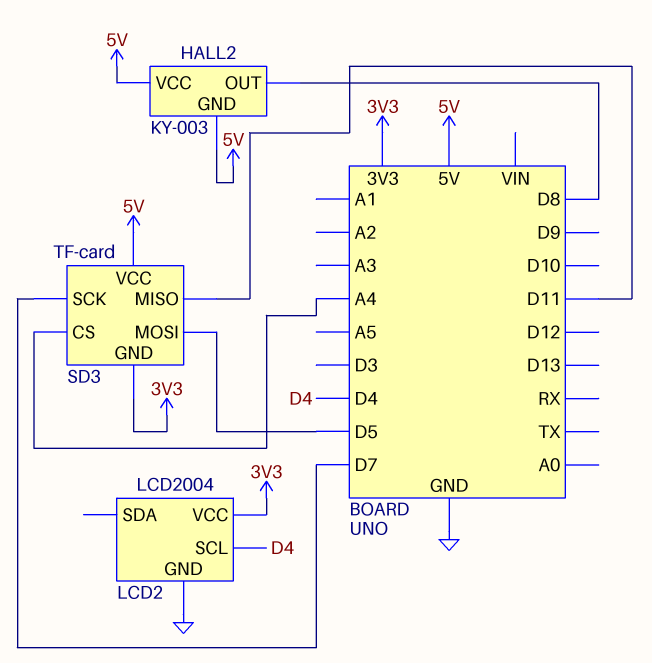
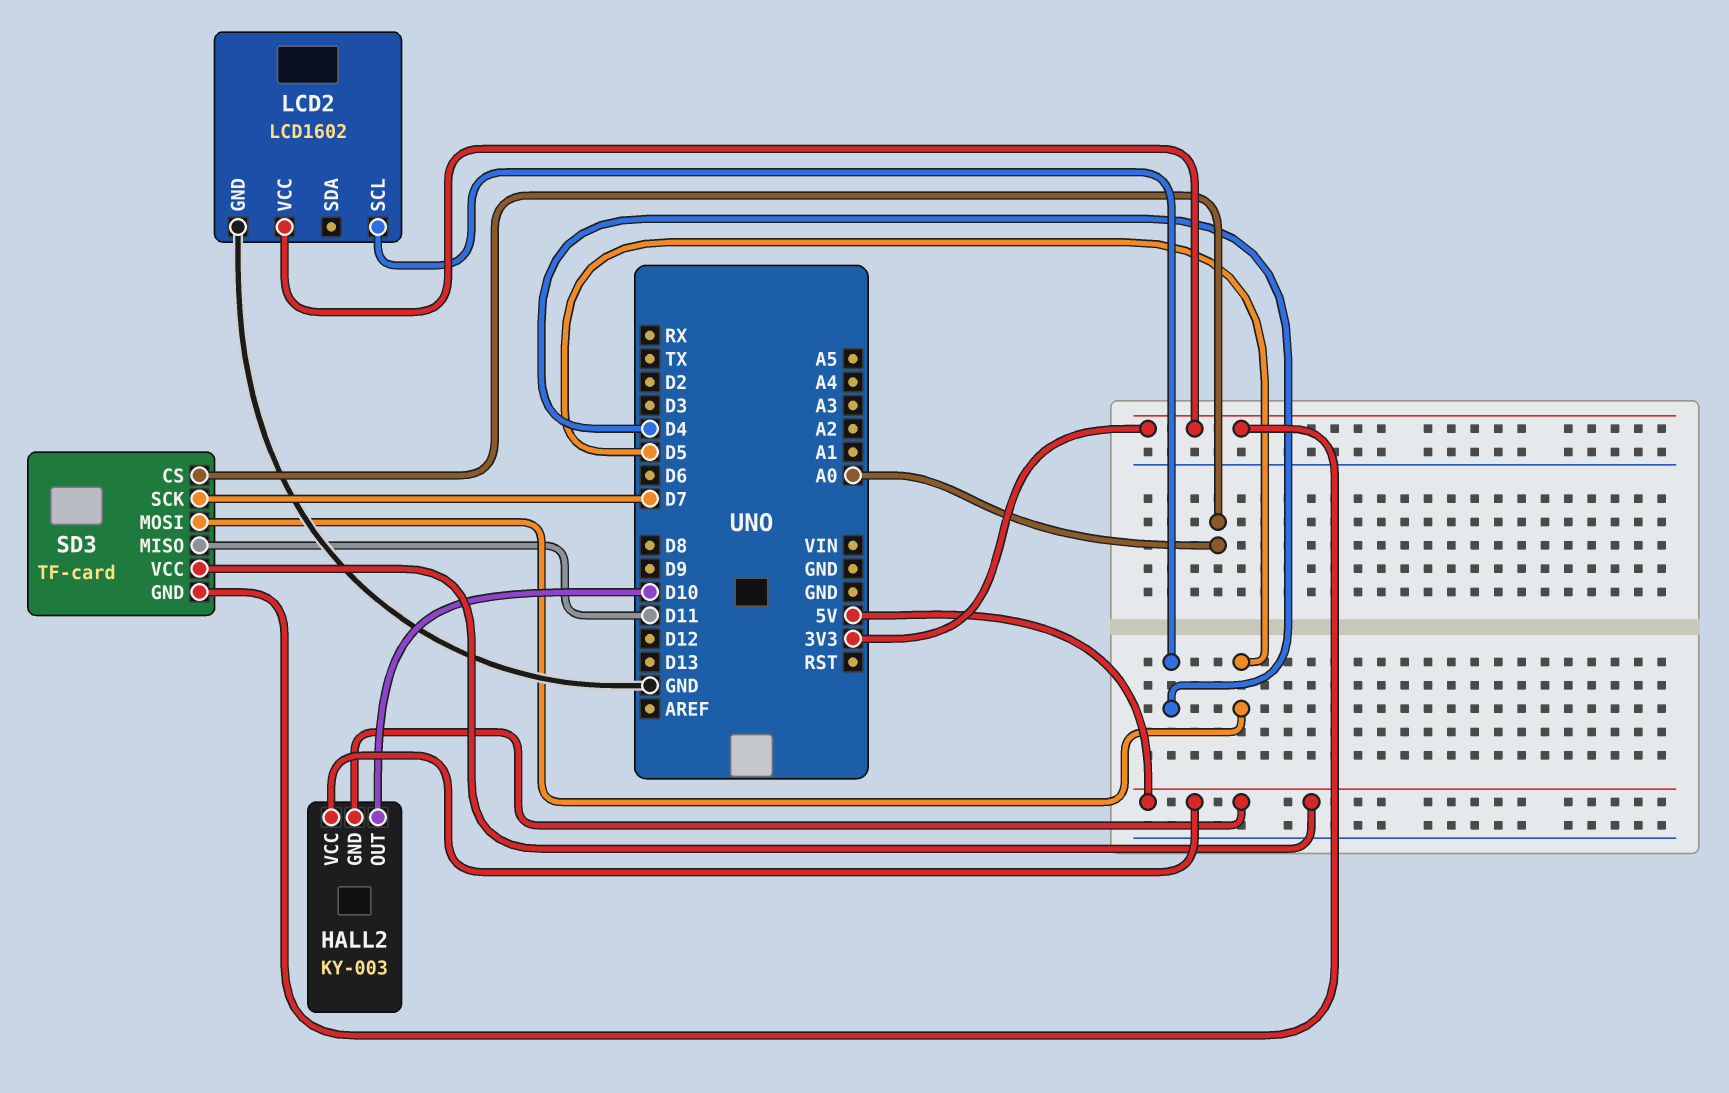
HALL2 pin OUT: D8 -> D10
LCD2: LCD2004 -> LCD1602
SD3 pin CS: A4 -> A0

